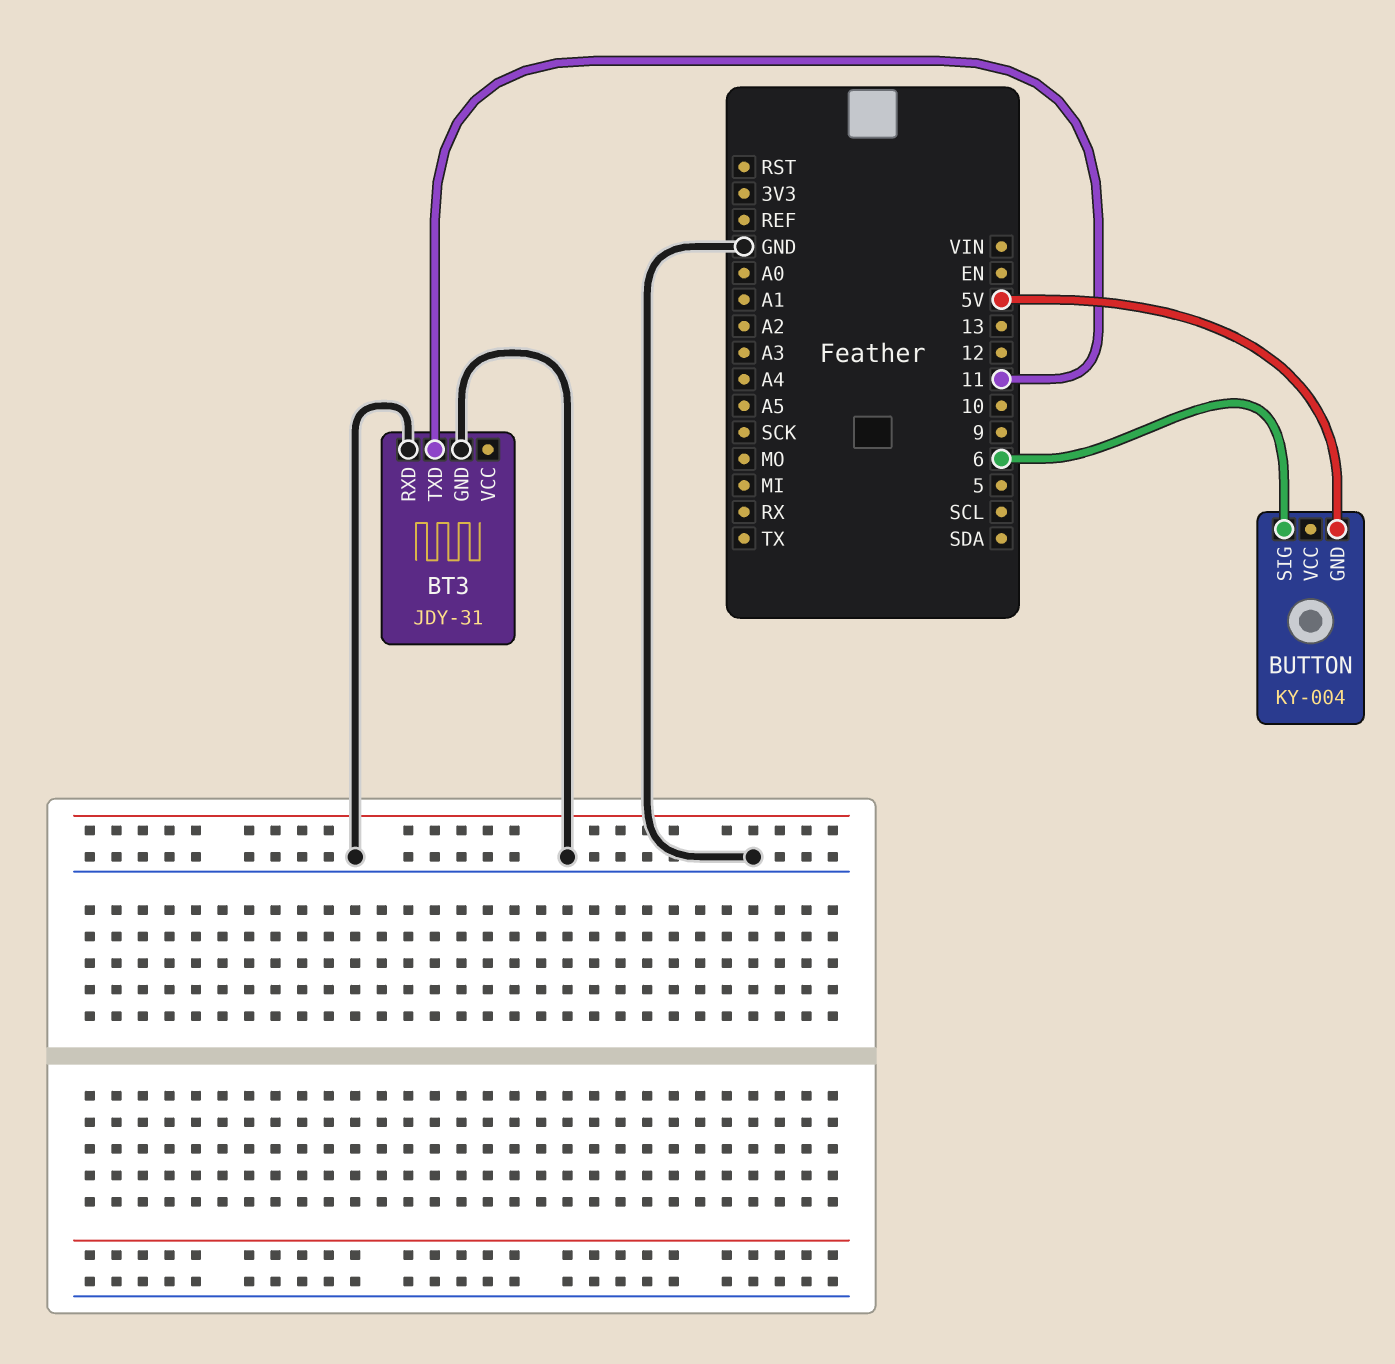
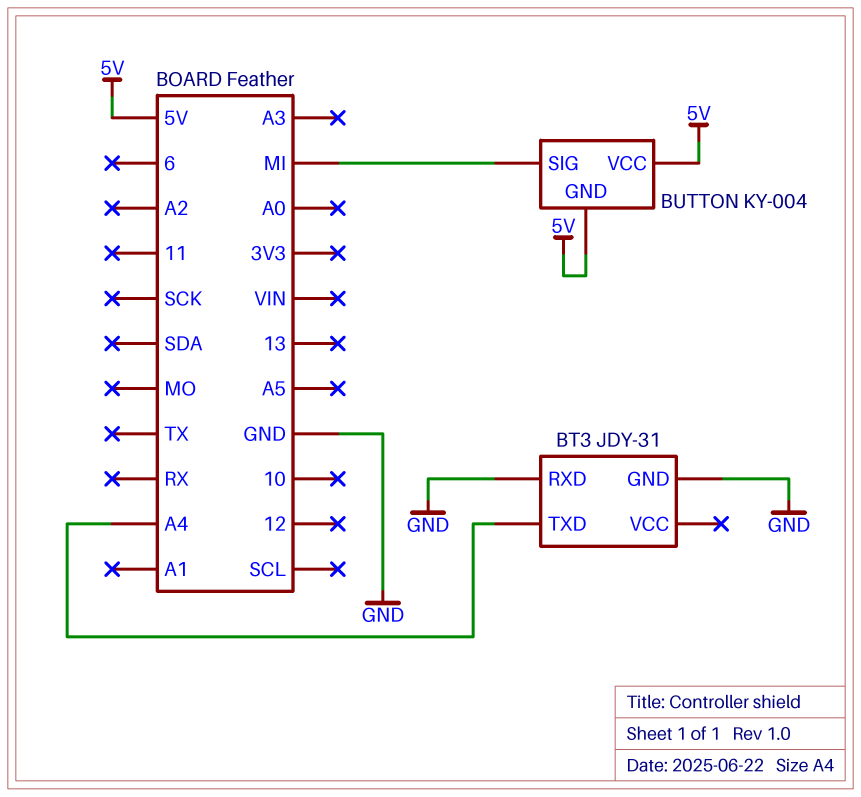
BT3 pin TXD: 11 -> A4
BUTTON pin SIG: 6 -> MI
BUTTON pin VCC: none -> 5V

